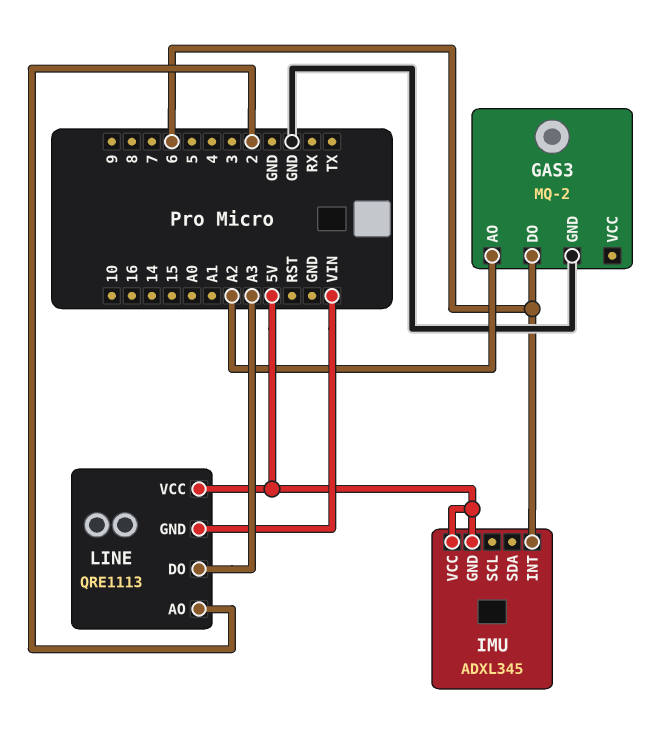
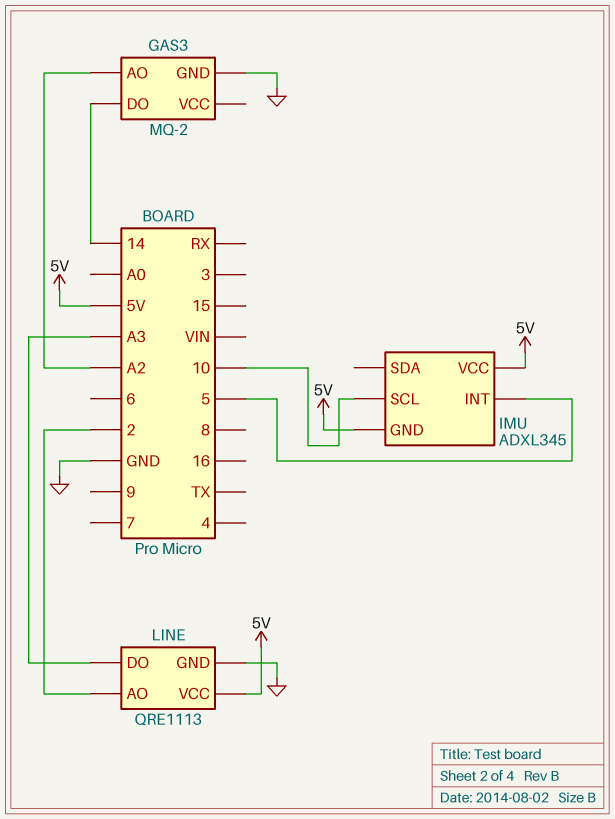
GAS3 pin DO: 6 -> 14
IMU pin INT: 6 -> 5
IMU pin SCL: none -> 10
LINE pin GND: VIN -> GND

